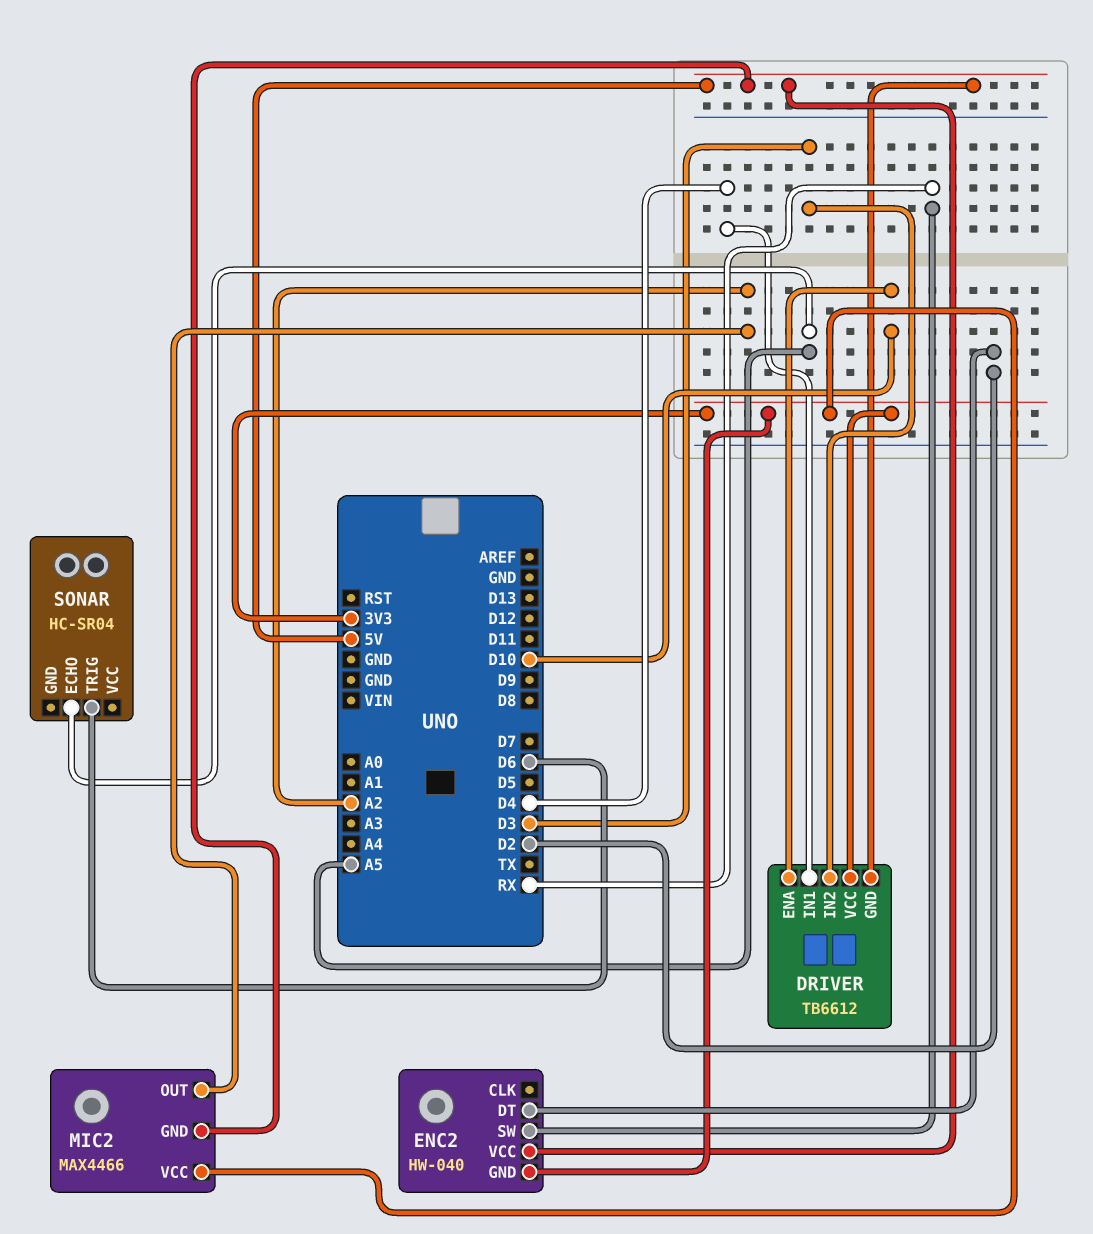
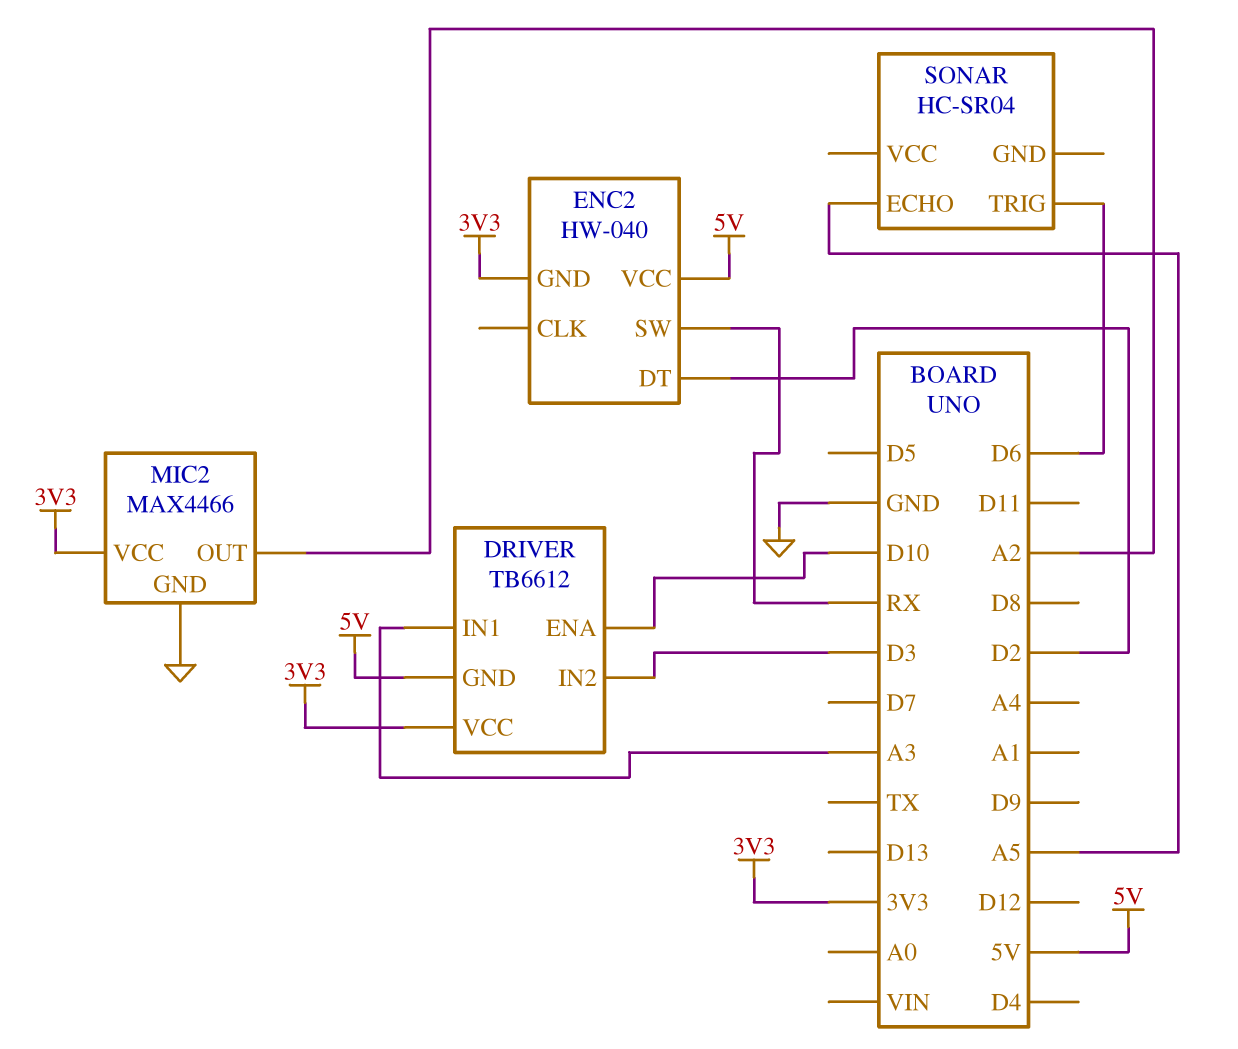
DRIVER pin IN1: D4 -> A3
MIC2 pin GND: 5V -> GND

